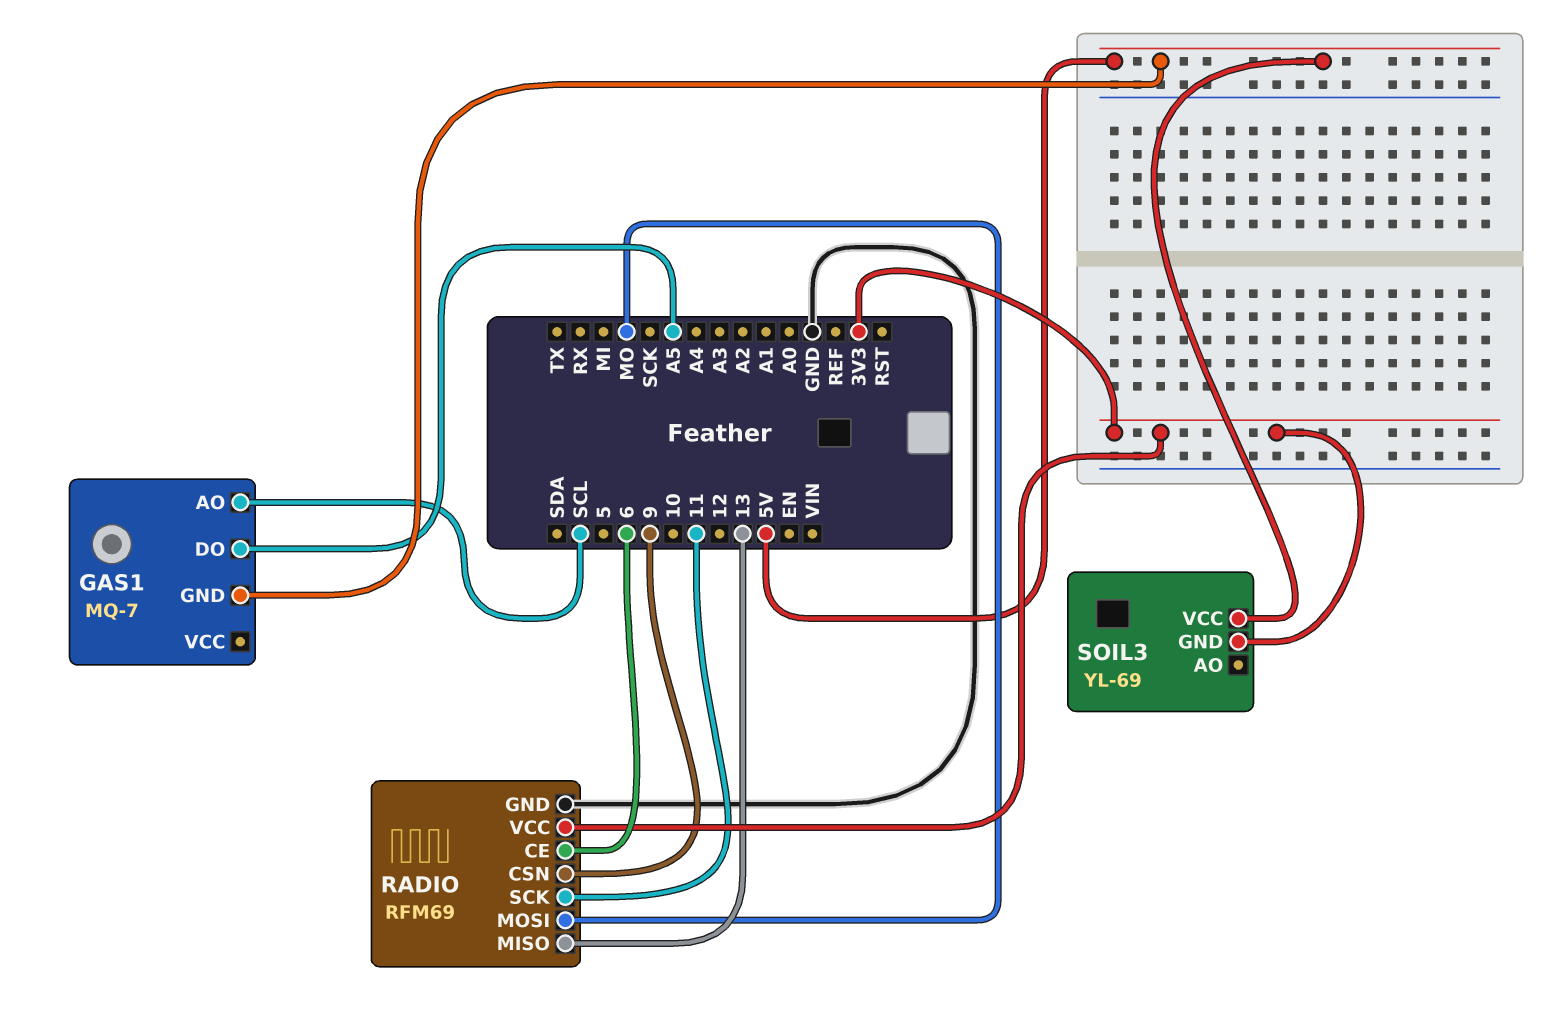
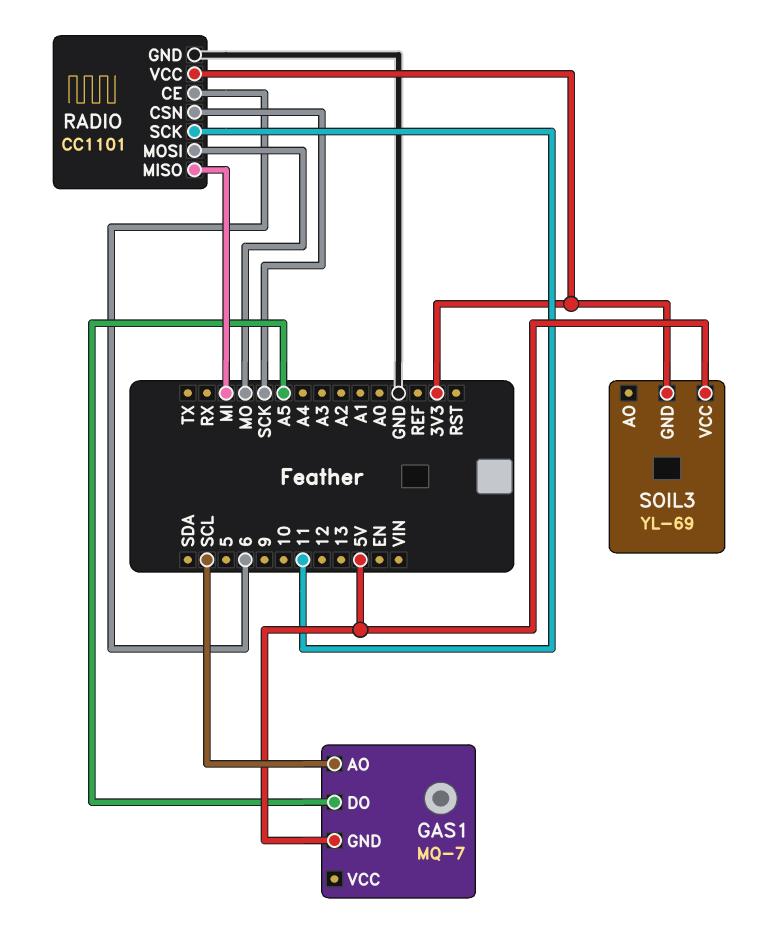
RADIO: RFM69 -> CC1101
RADIO pin CSN: 9 -> SCK
RADIO pin MISO: 13 -> MI

